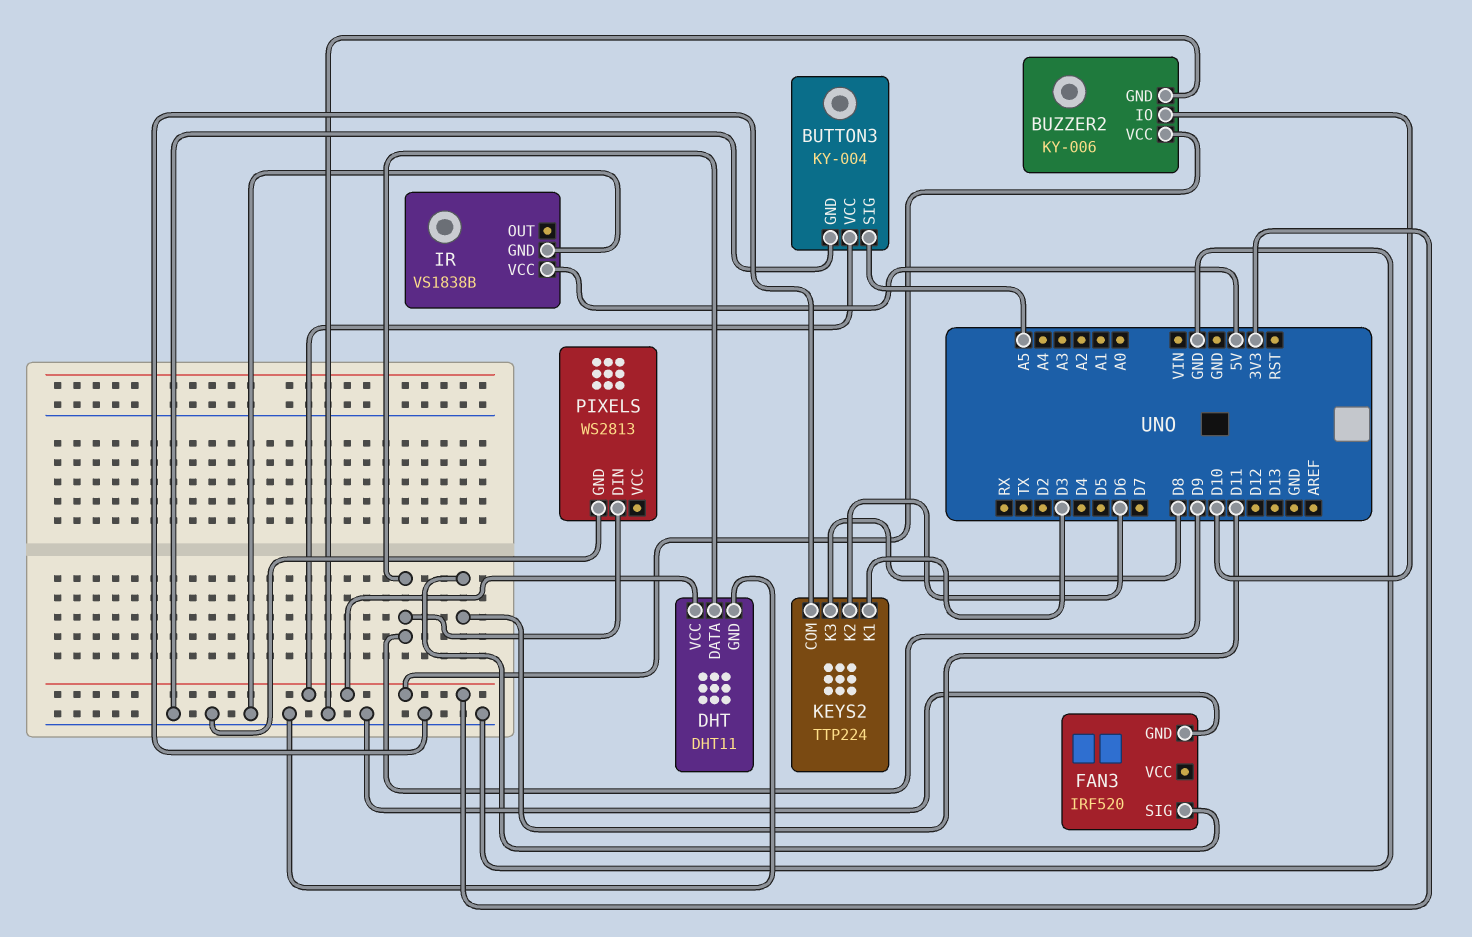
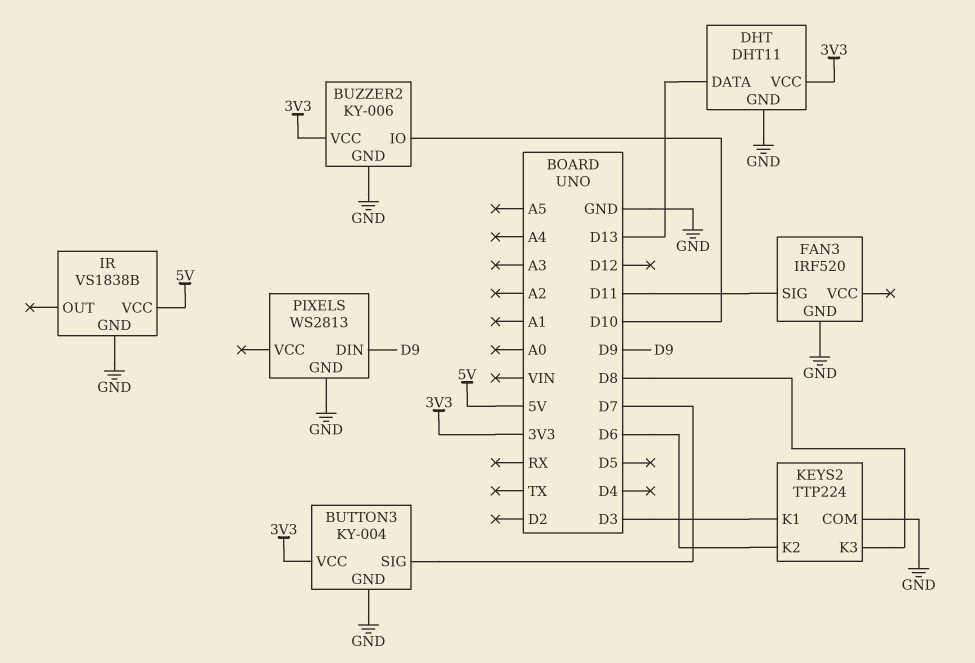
BUTTON3 pin SIG: A5 -> D7
DHT pin DATA: D9 -> D13

